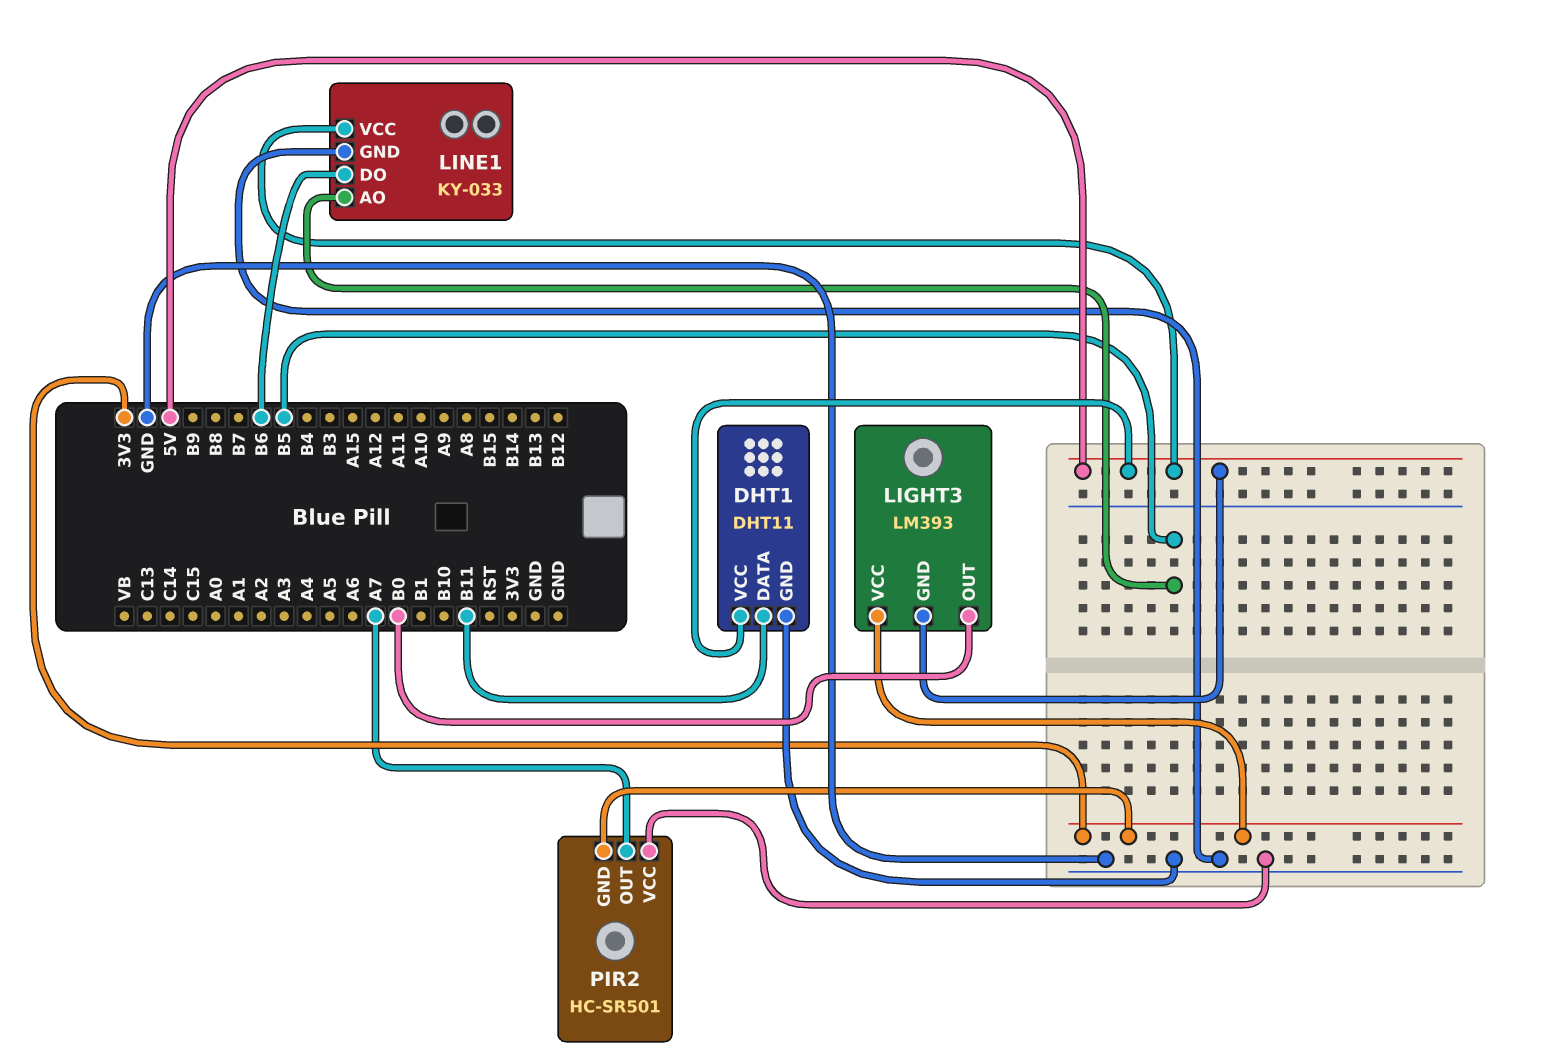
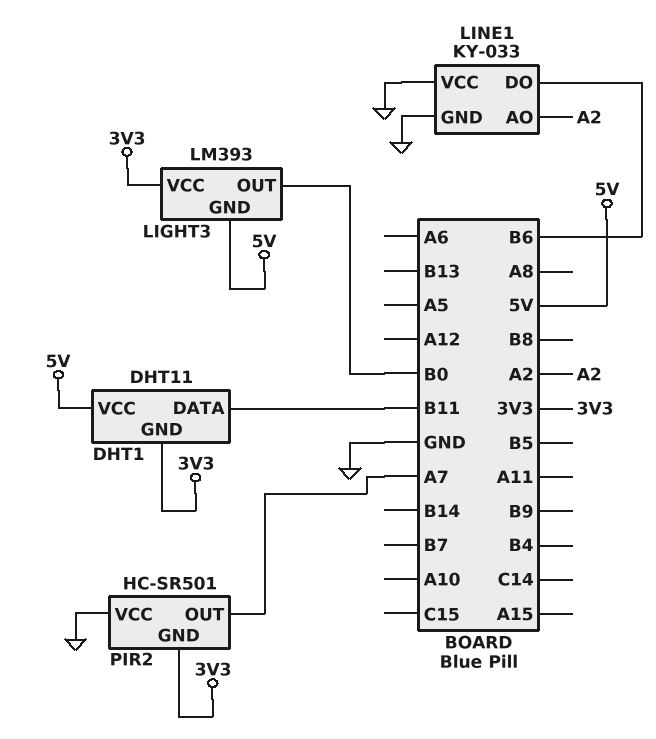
DHT1 pin GND: GND -> 3V3
LINE1 pin AO: B5 -> A2
LINE1 pin VCC: 5V -> GND

